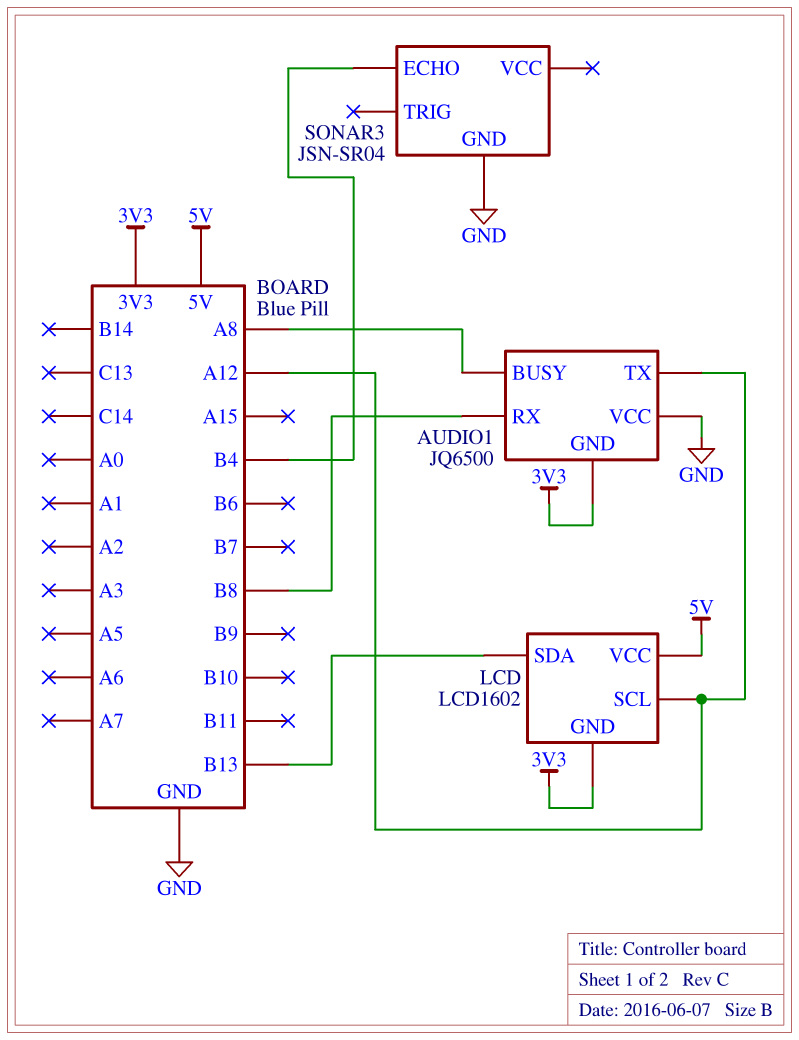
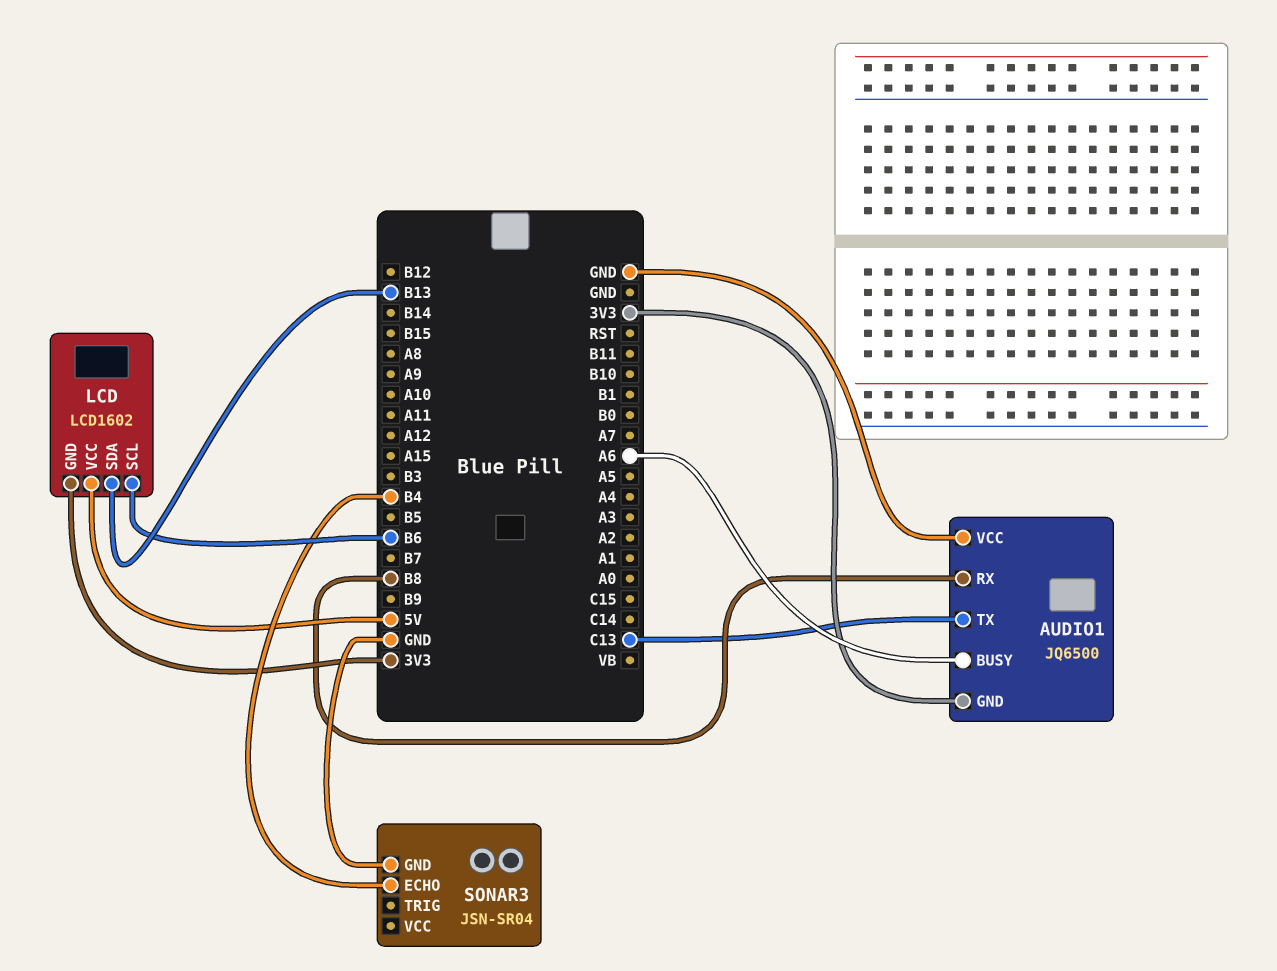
AUDIO1 pin BUSY: A8 -> A6
AUDIO1 pin TX: A12 -> C13
LCD pin SCL: A12 -> B6

